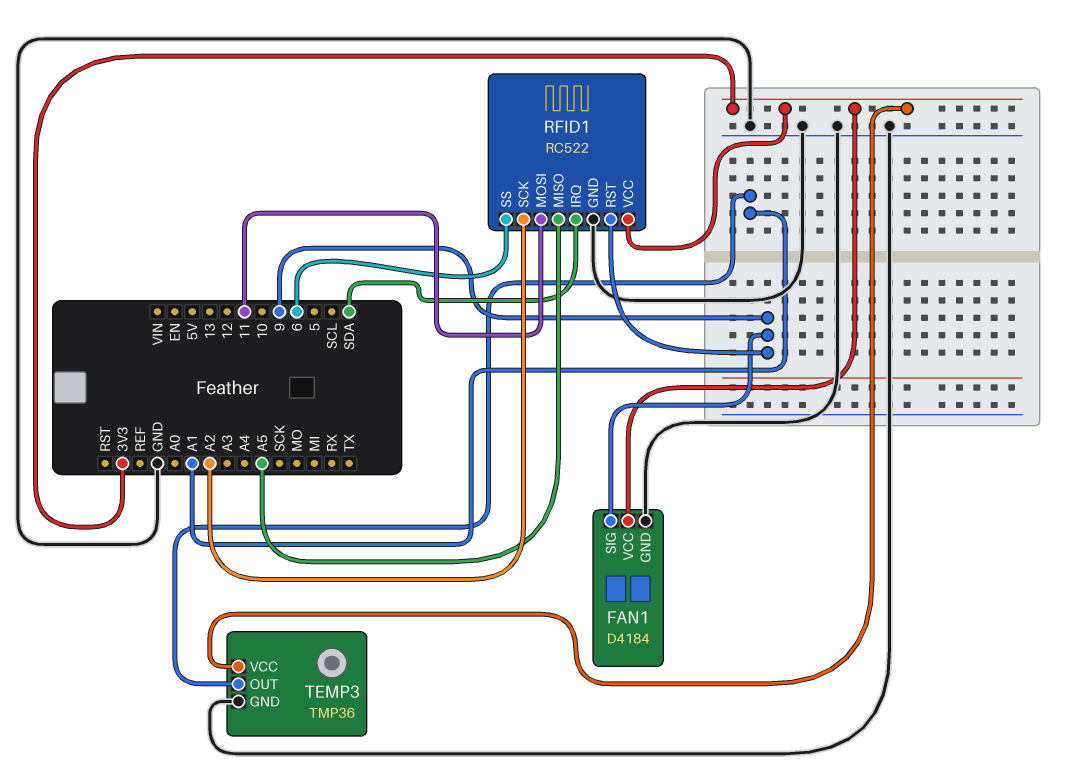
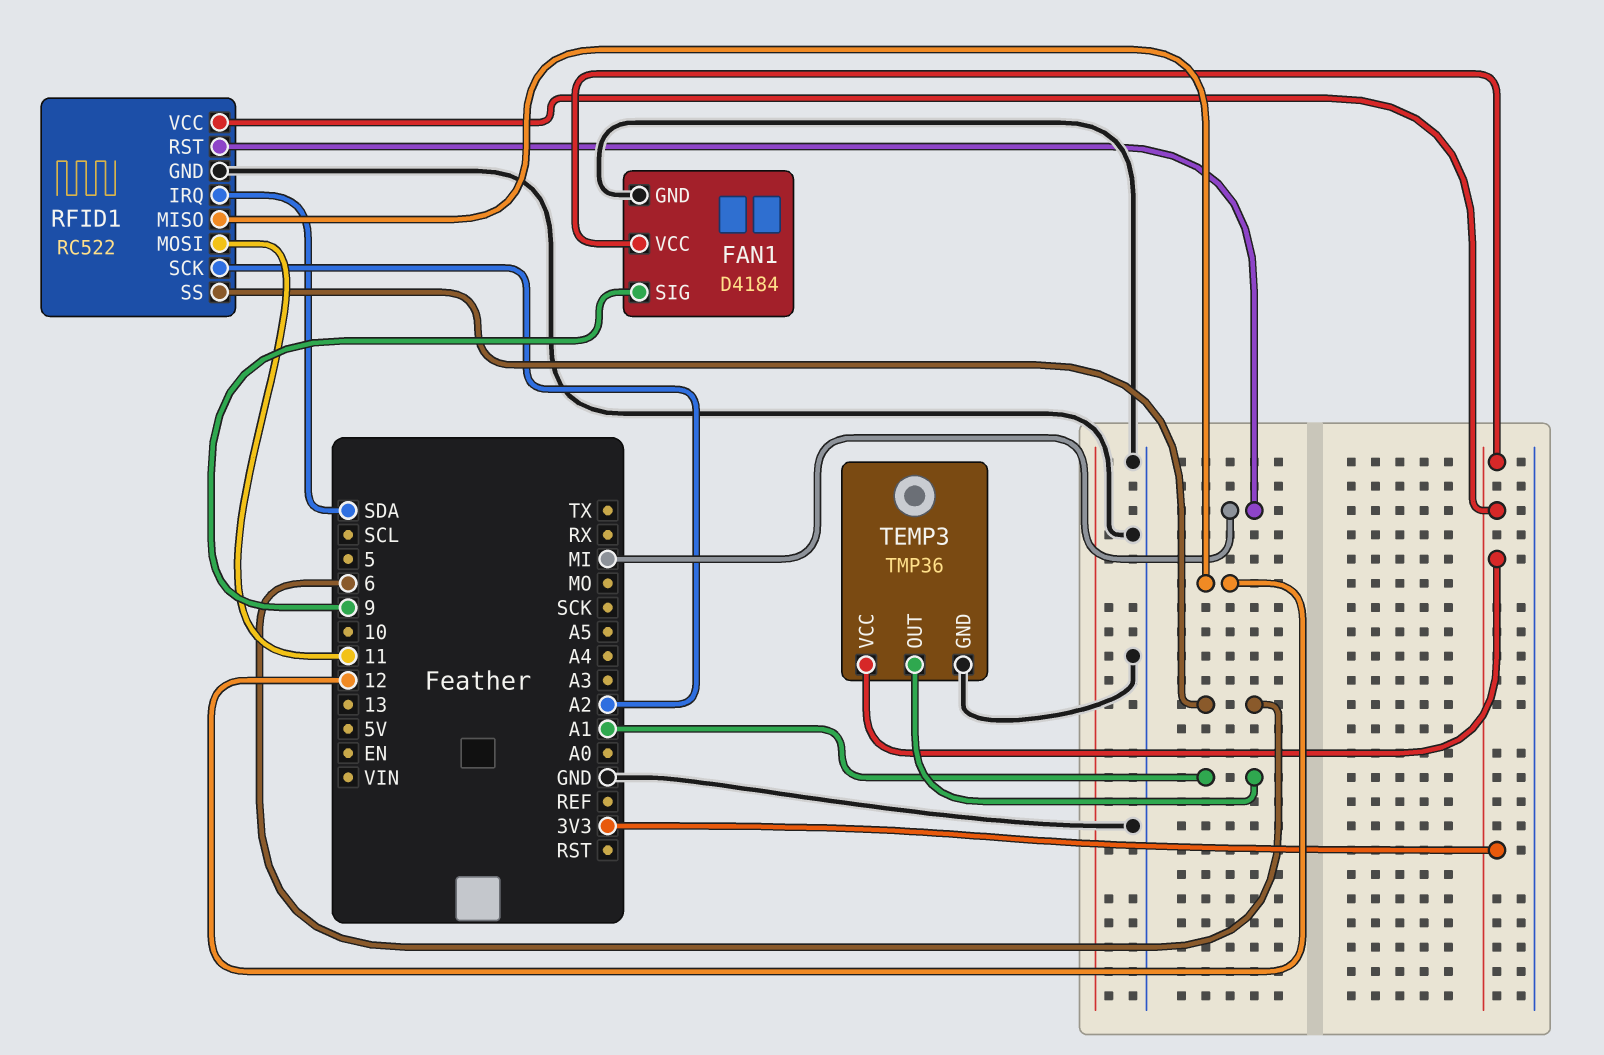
RFID1 pin MISO: A5 -> 12
RFID1 pin RST: 9 -> MI

